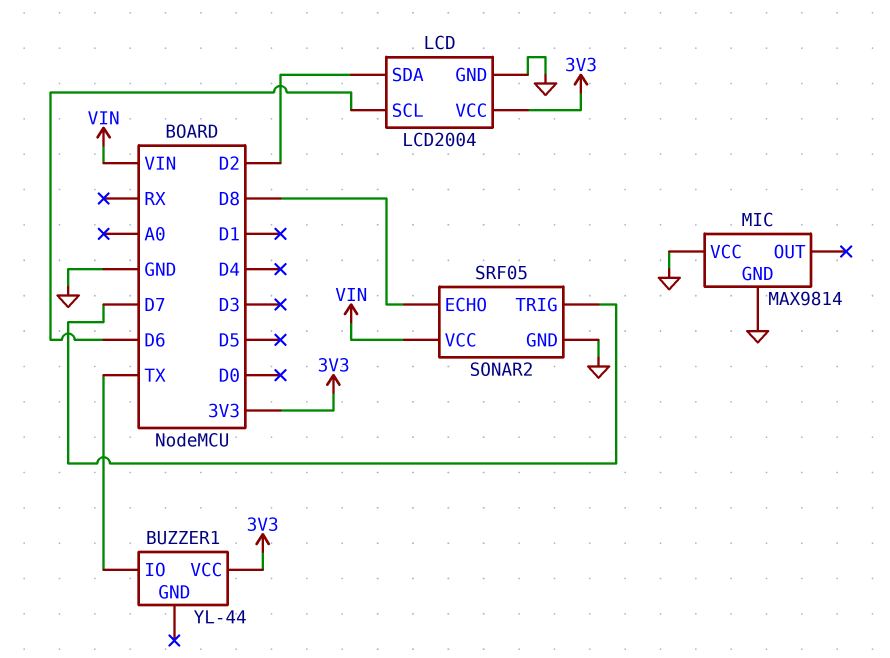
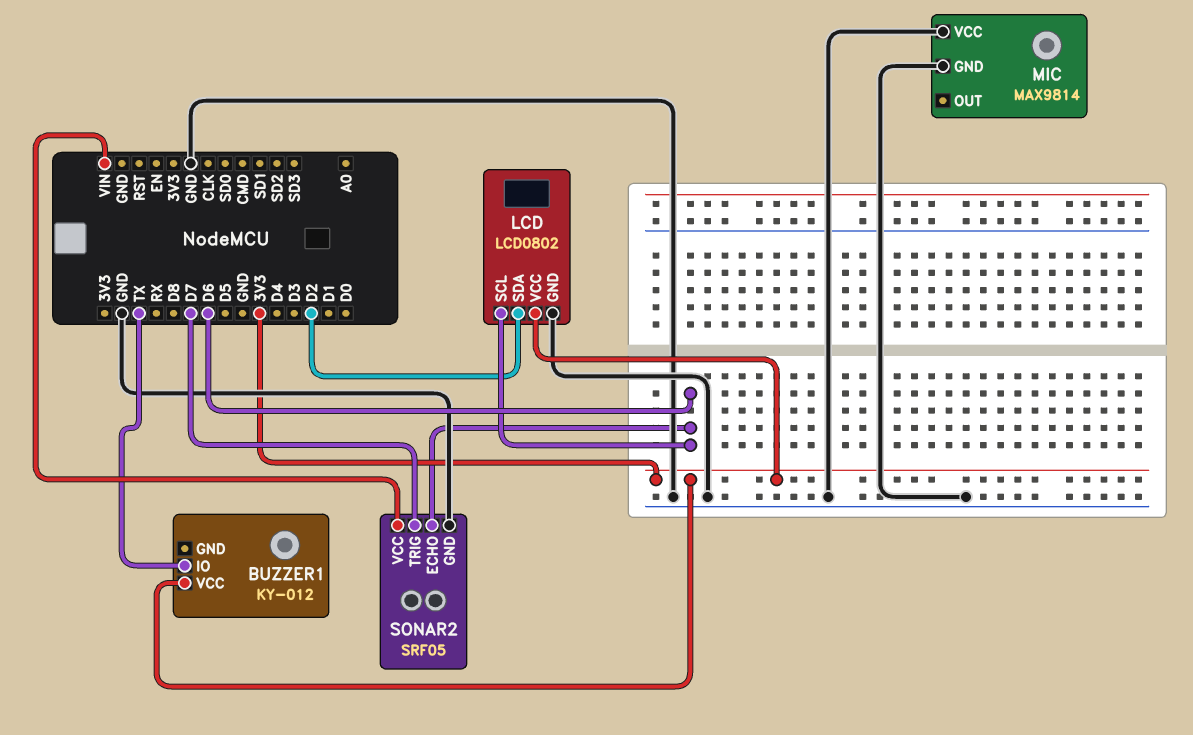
BUZZER1: YL-44 -> KY-012
LCD: LCD2004 -> LCD0802
SONAR2 pin ECHO: D8 -> D6

